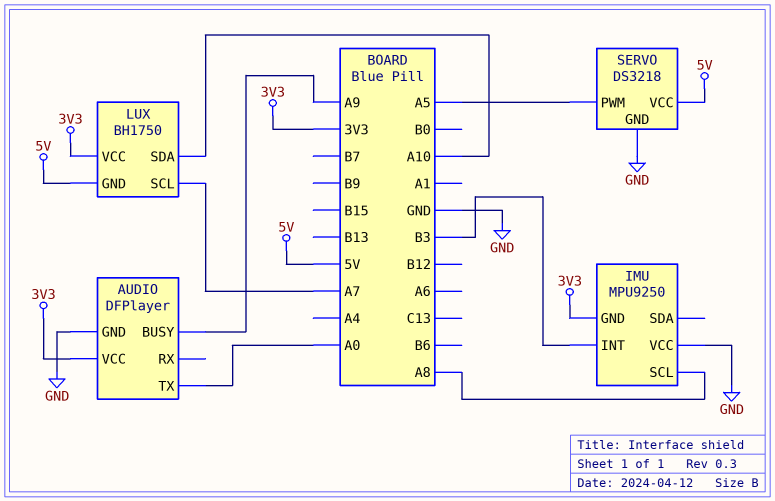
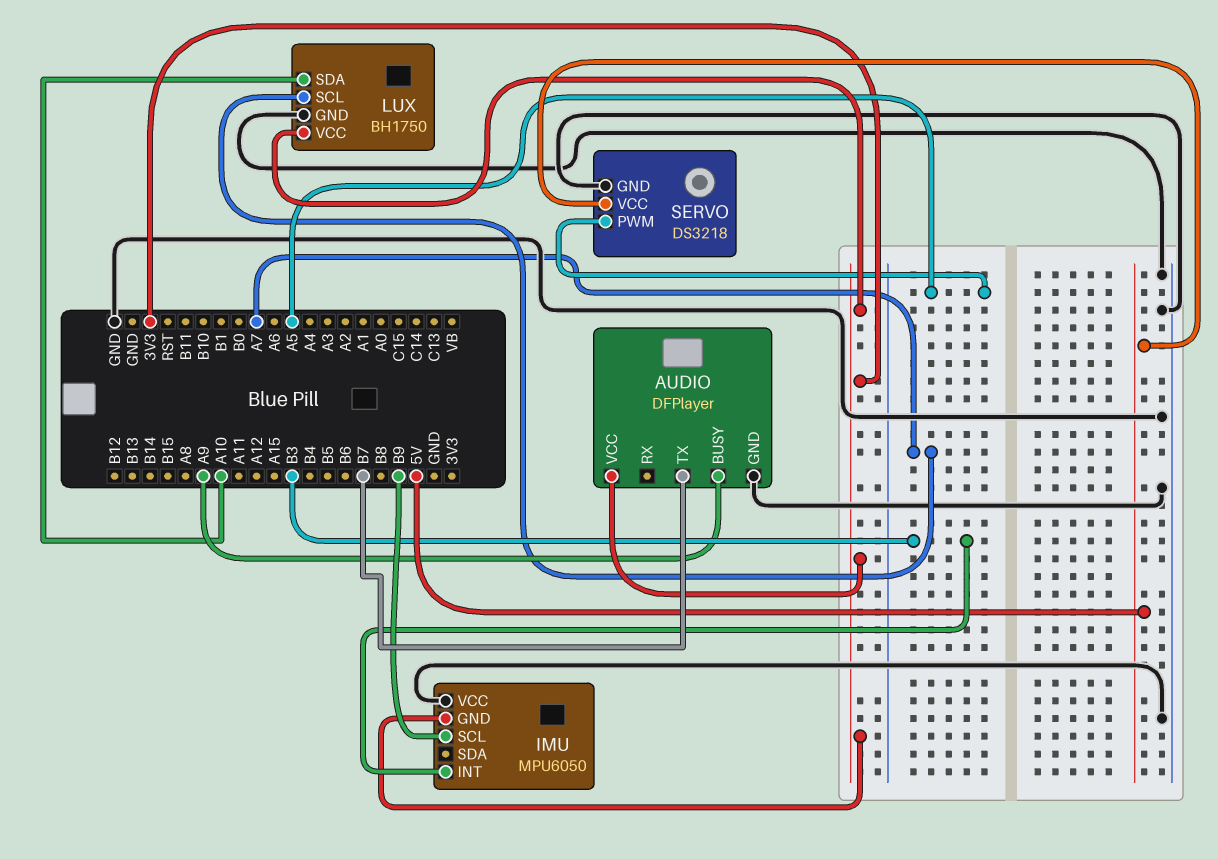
AUDIO pin TX: A0 -> B7
IMU: MPU9250 -> MPU6050
IMU pin SCL: A8 -> B9
LUX pin GND: 5V -> GND

